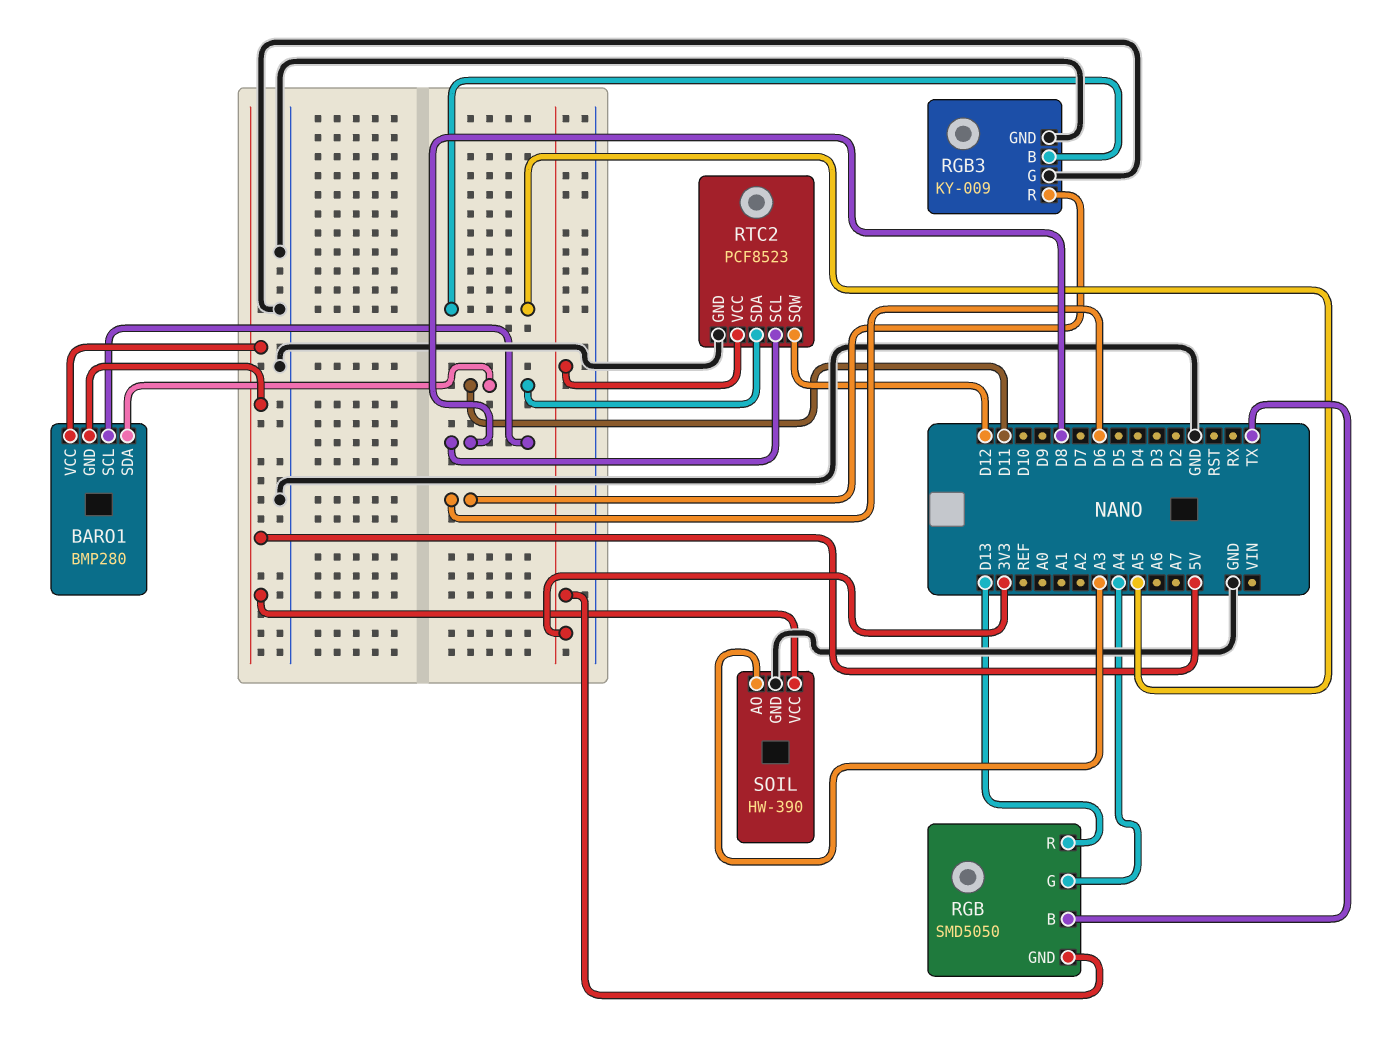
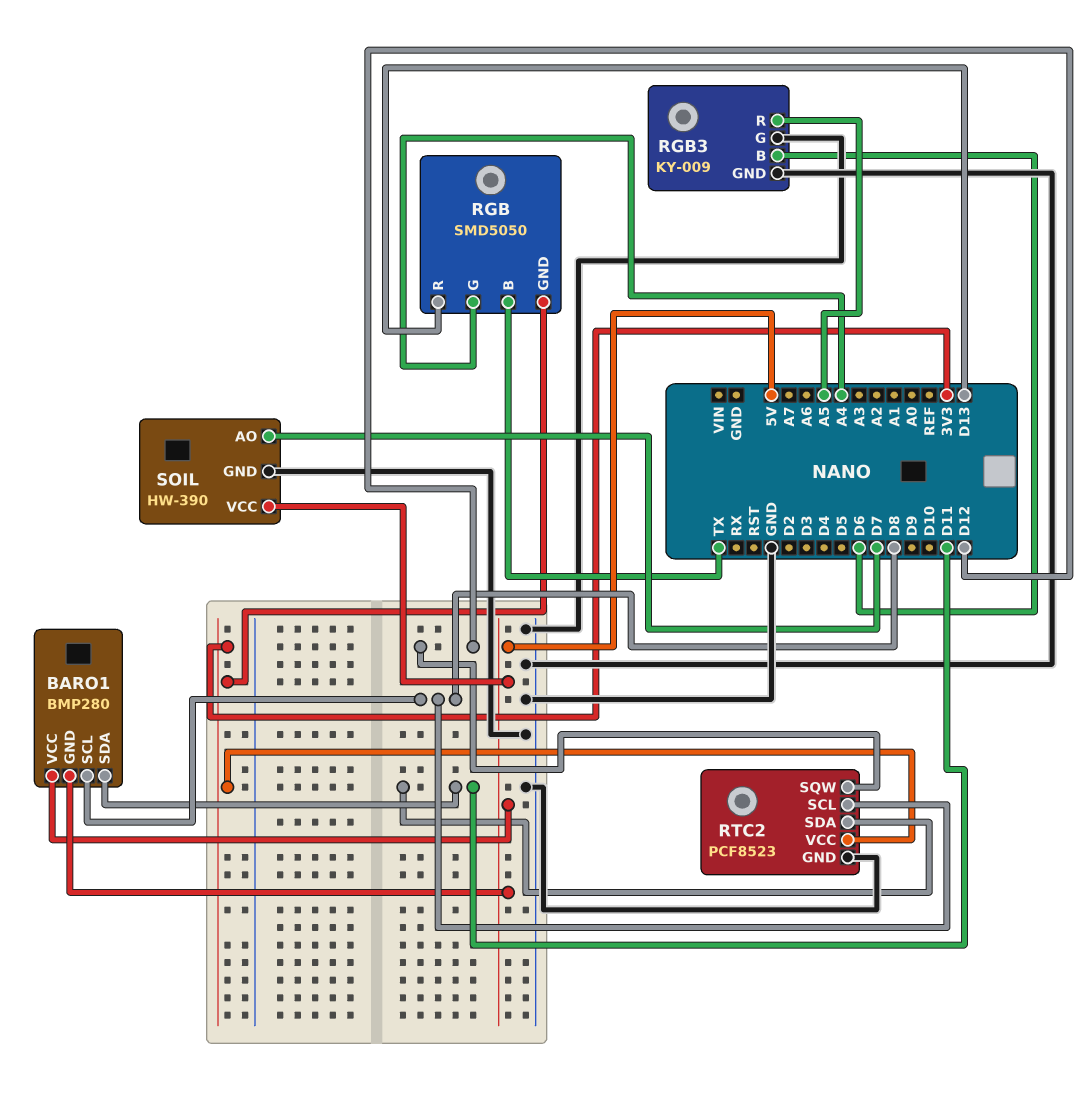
RGB3 pin B: A5 -> D6
RGB3 pin R: D6 -> A5
SOIL pin AO: A3 -> D7

